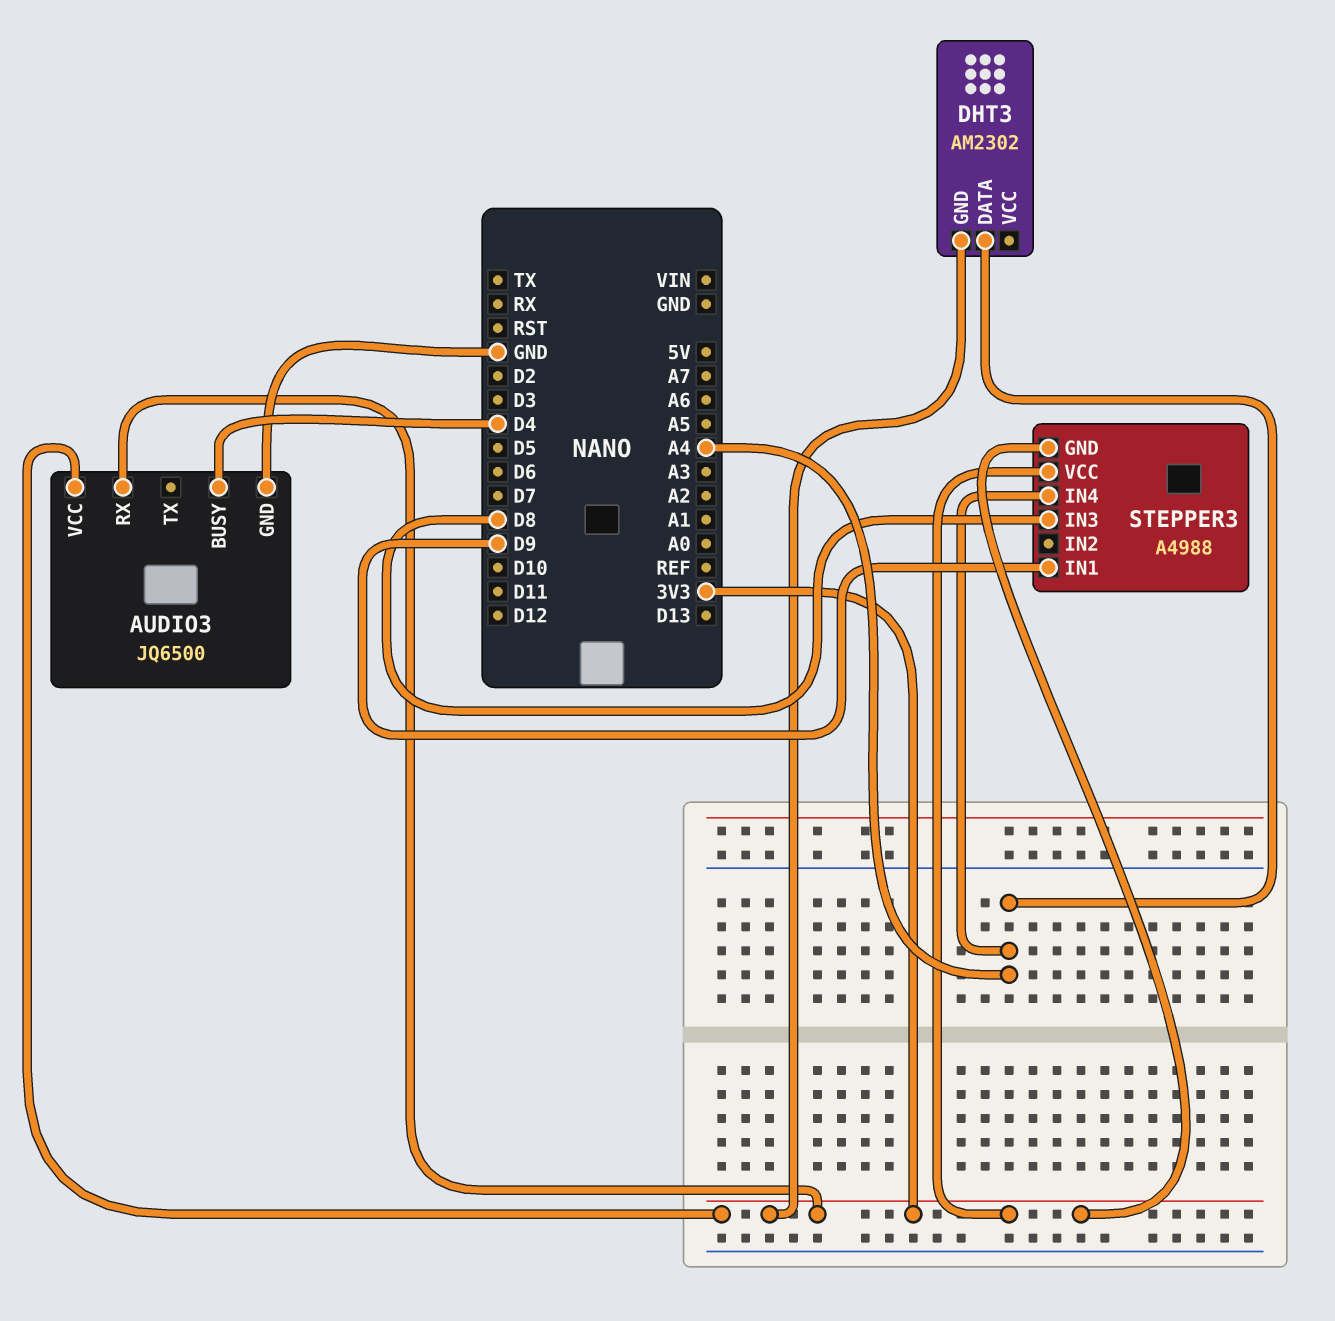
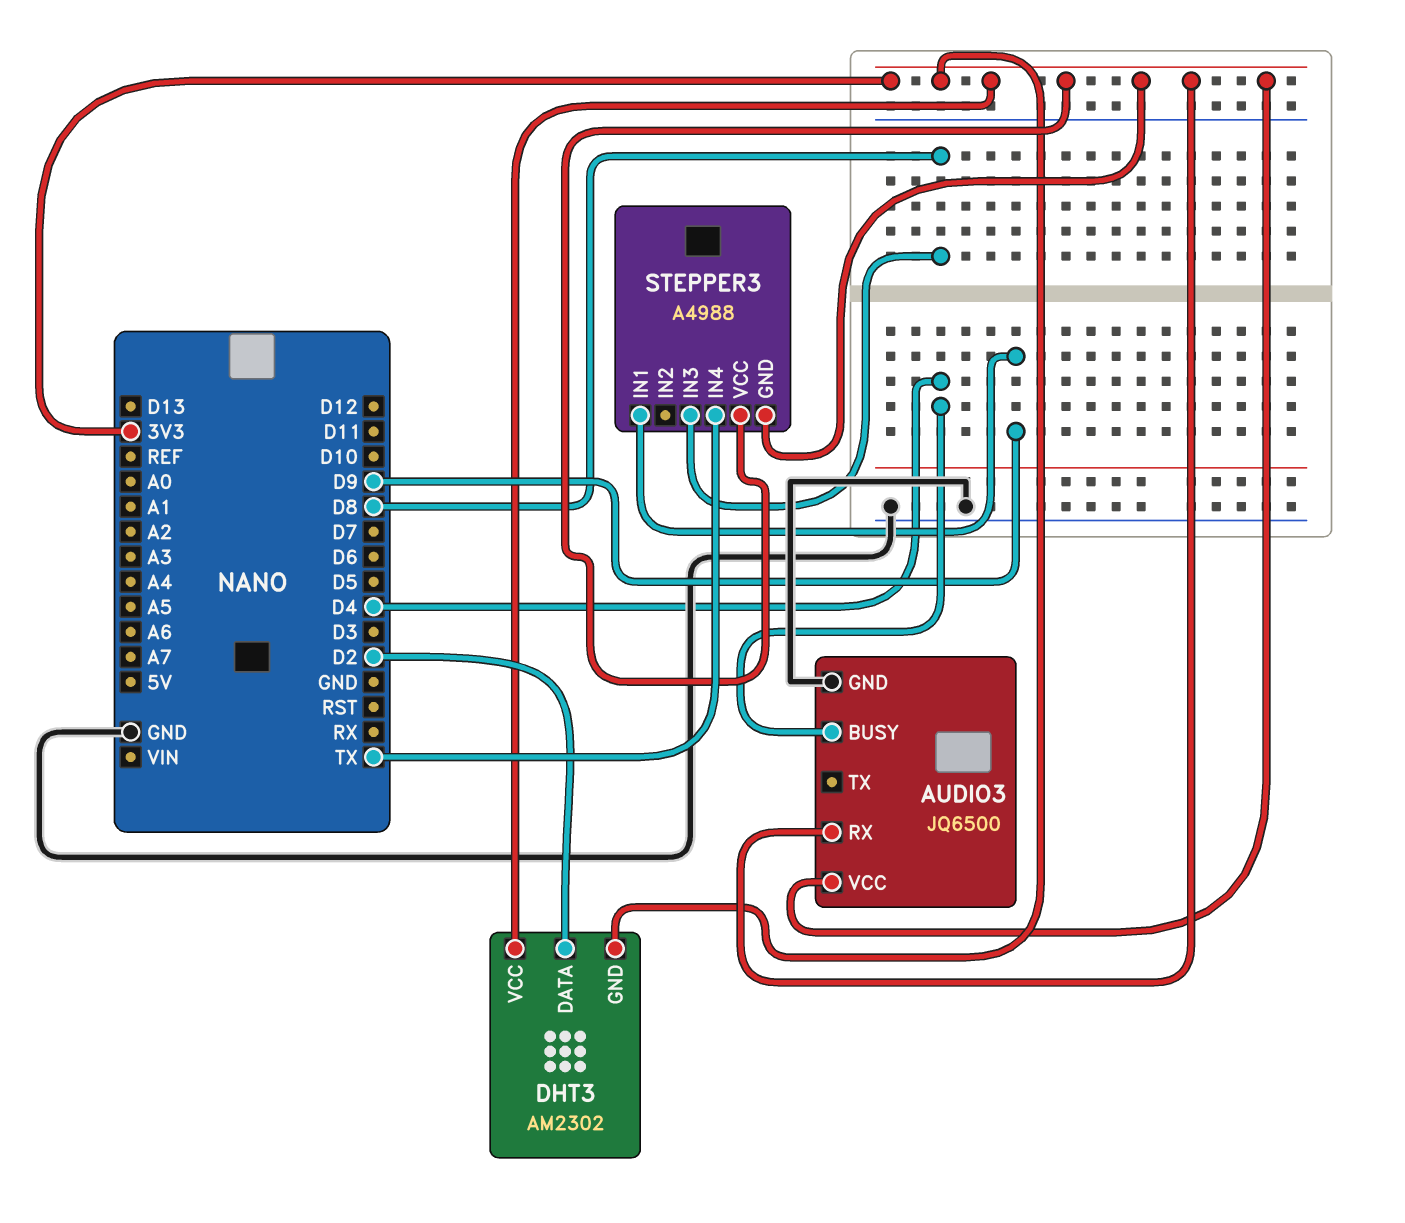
DHT3 pin DATA: A4 -> D2
DHT3 pin VCC: none -> 3V3
STEPPER3 pin IN4: A4 -> TX

